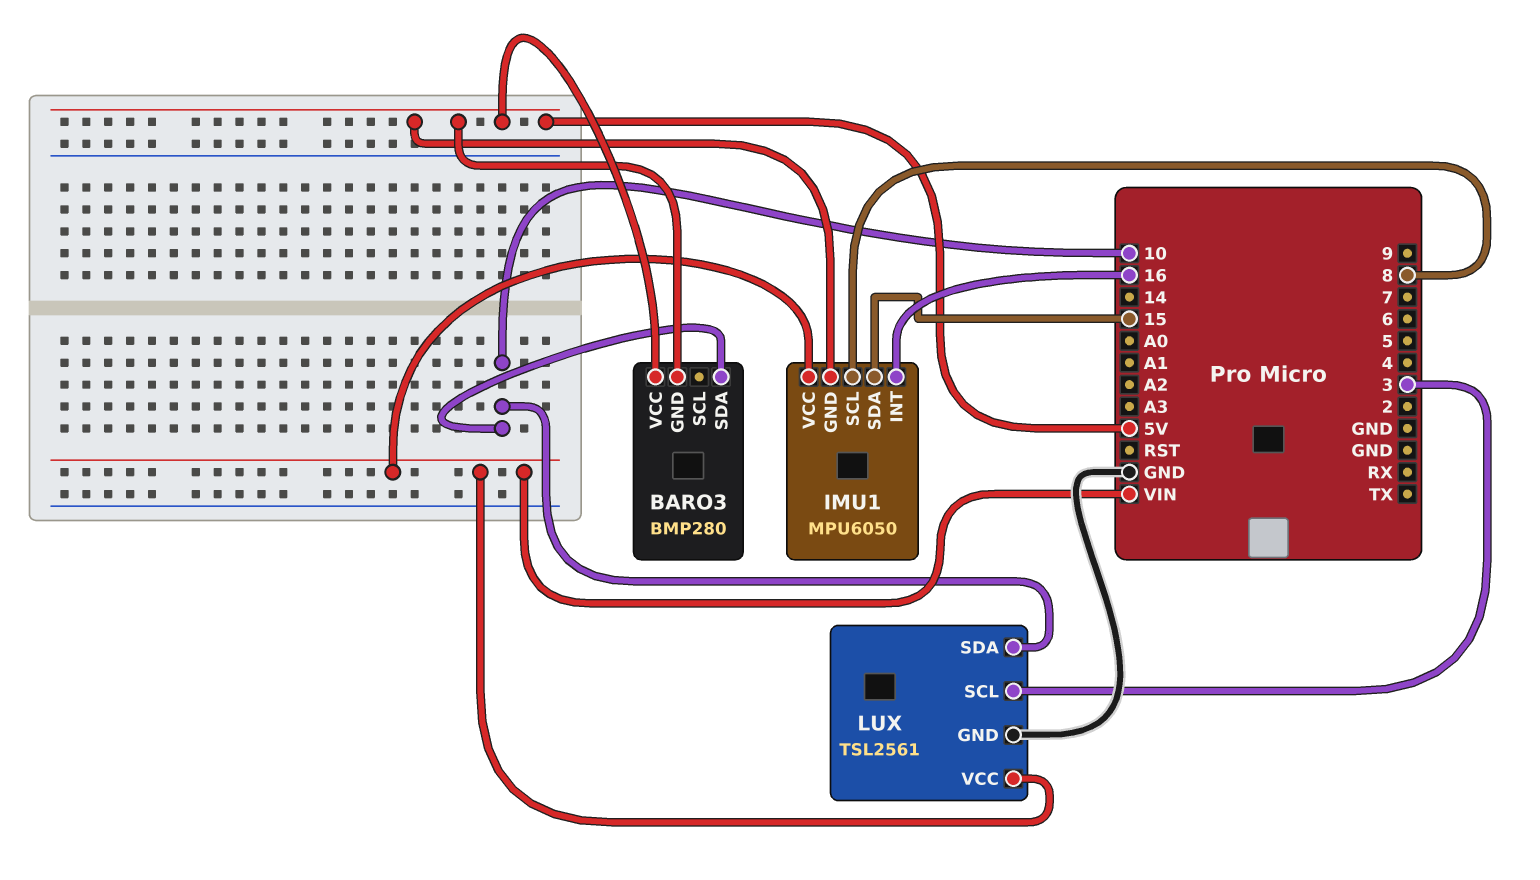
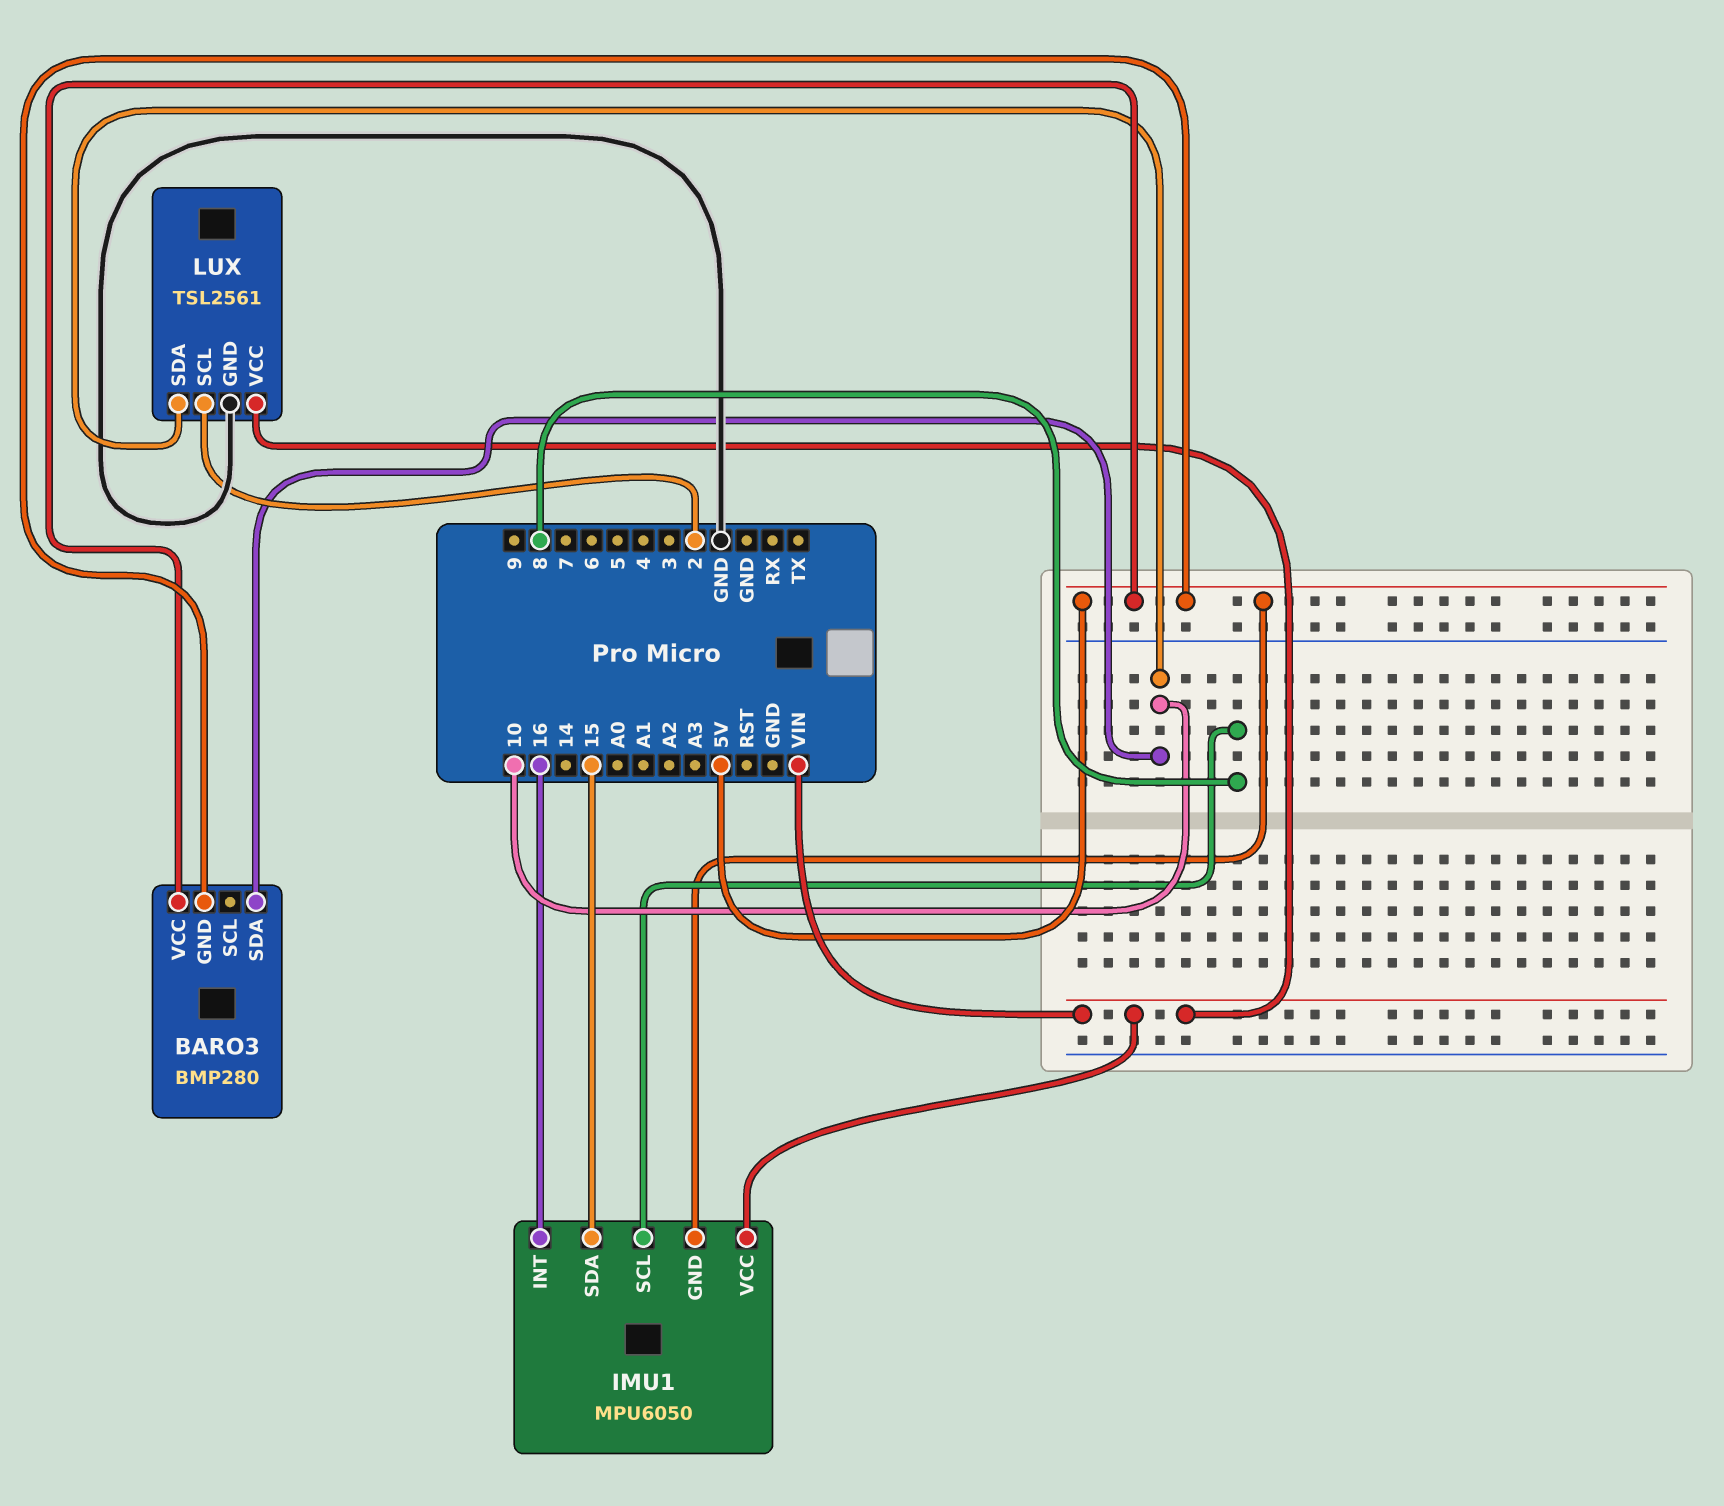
LUX pin SCL: 3 -> 2

